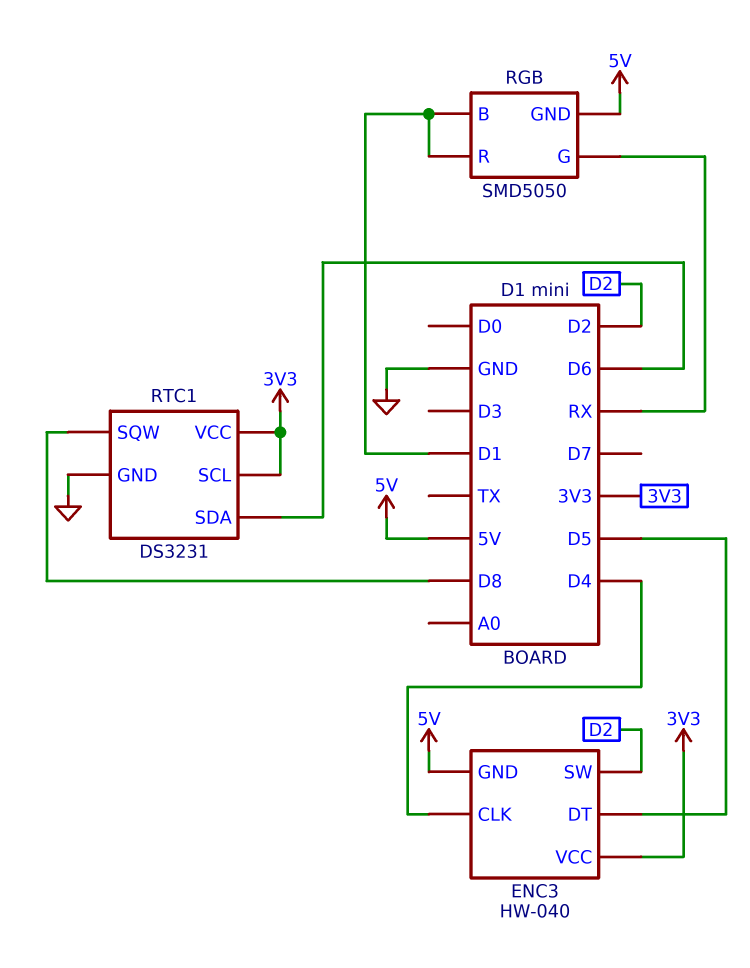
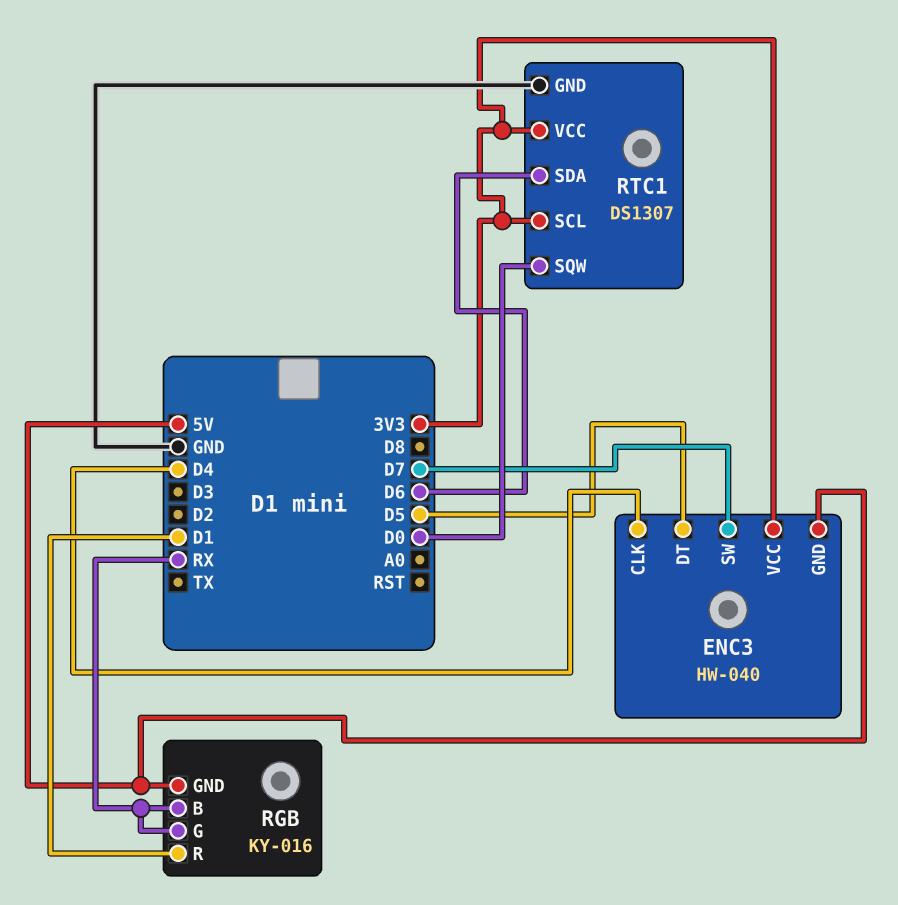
ENC3 pin SW: D2 -> D7
RGB: SMD5050 -> KY-016
RGB pin B: D1 -> RX
RTC1: DS3231 -> DS1307
RTC1 pin SQW: D8 -> D0

